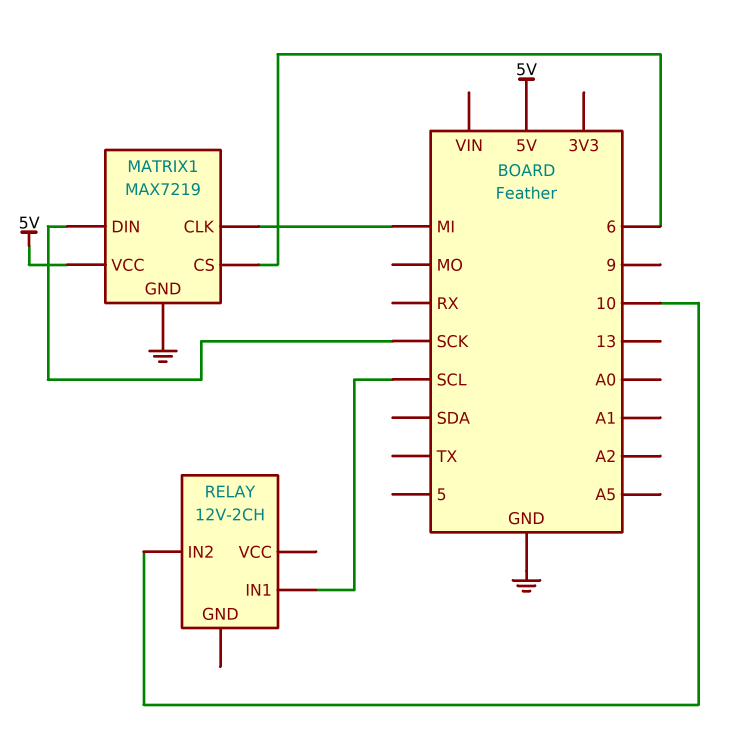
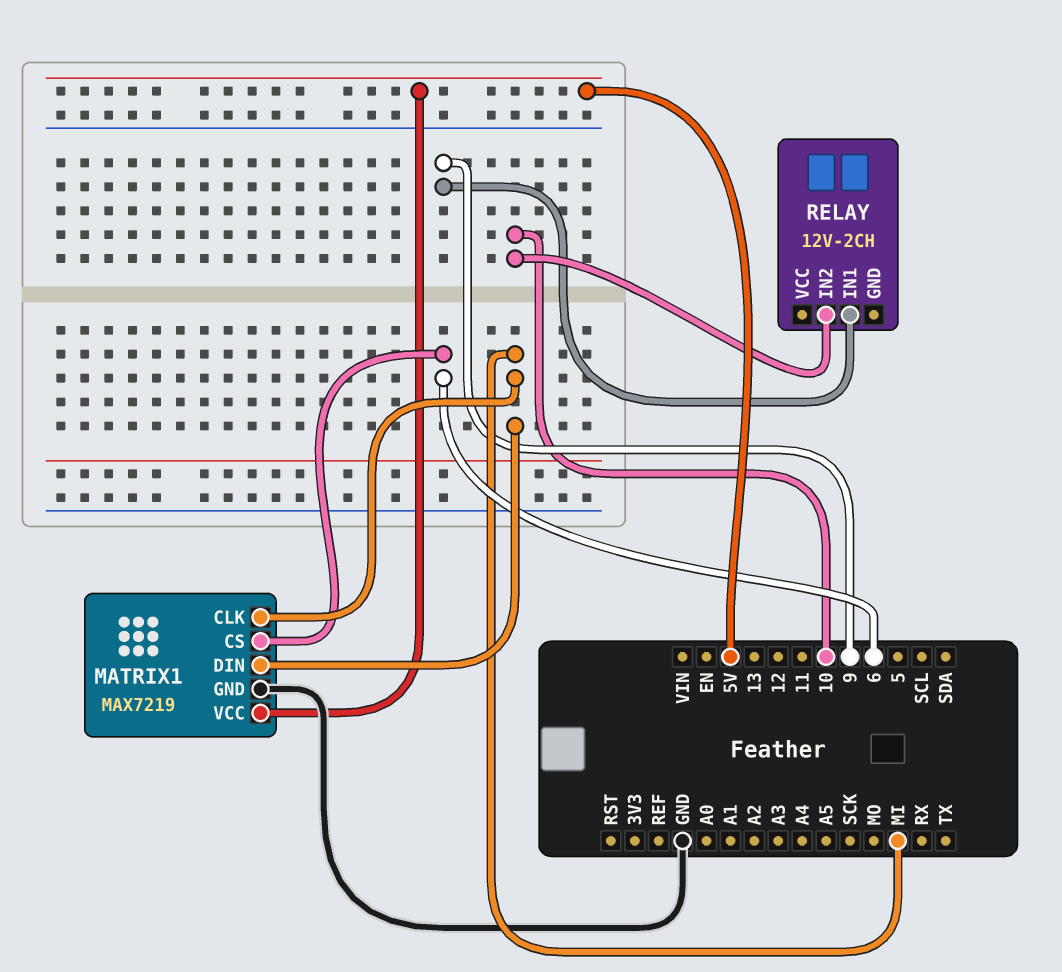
MATRIX1 pin DIN: SCK -> MI
RELAY pin IN1: SCL -> 9

